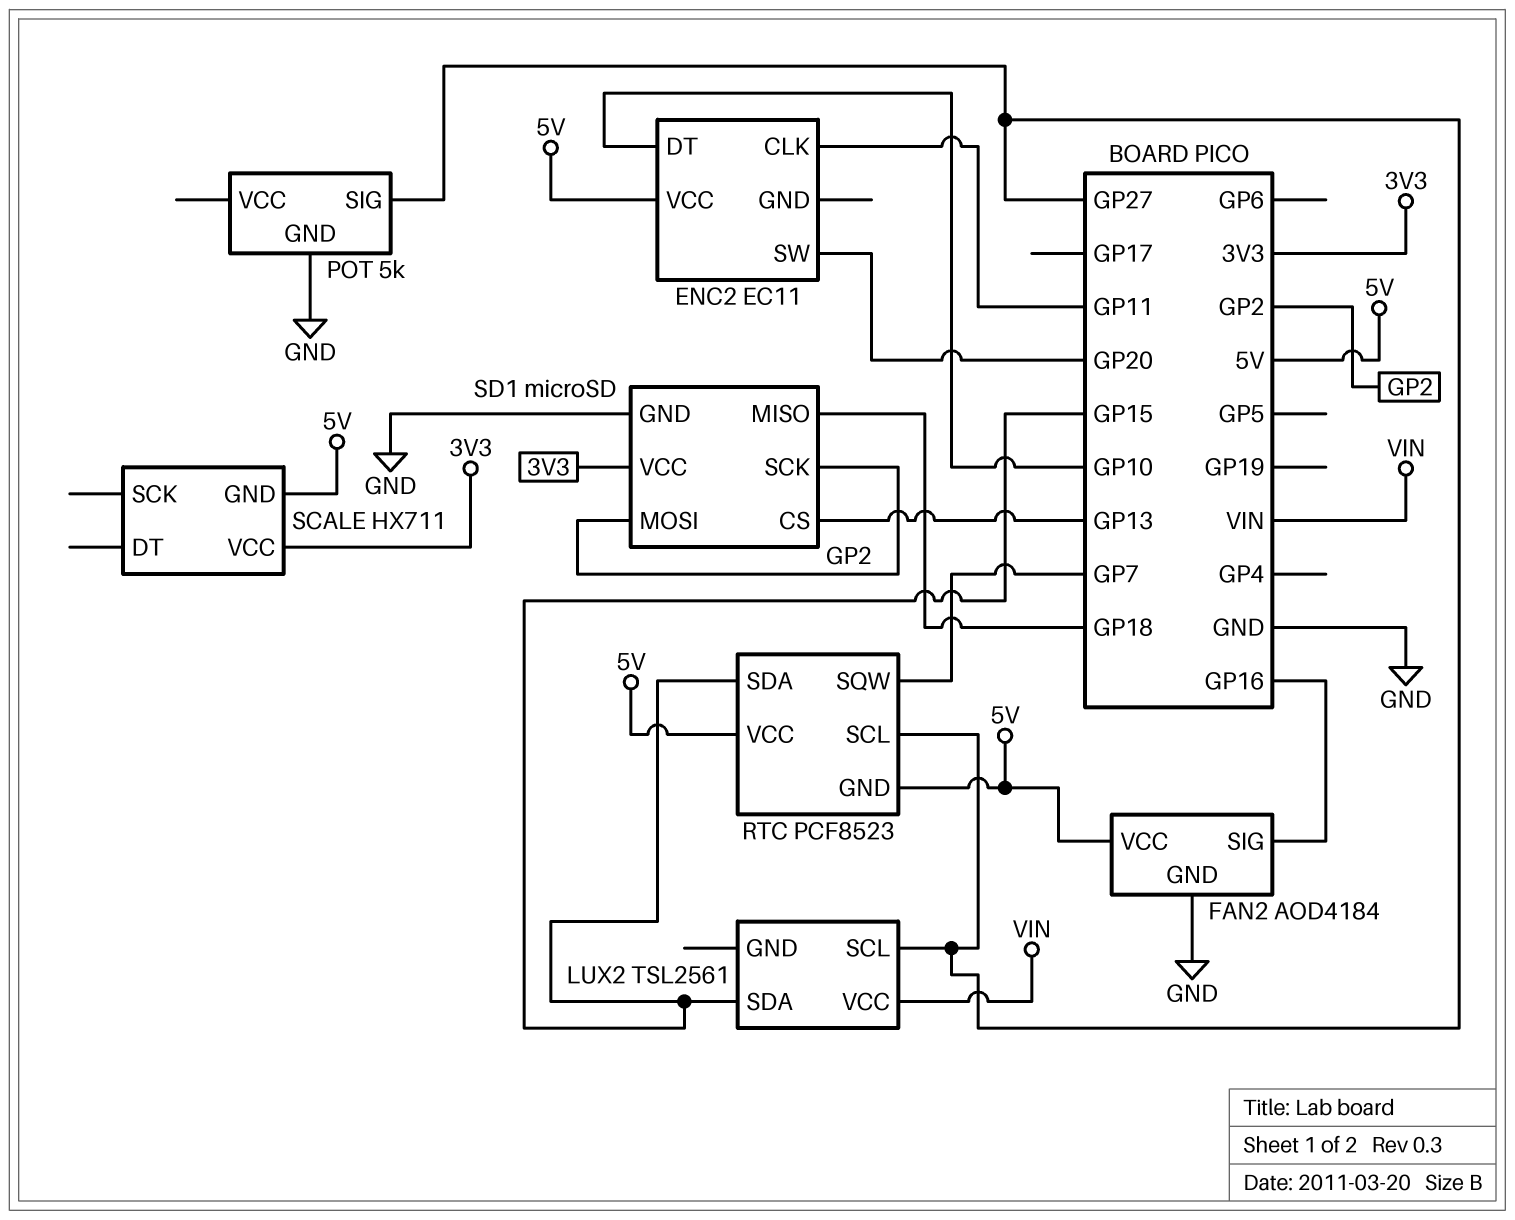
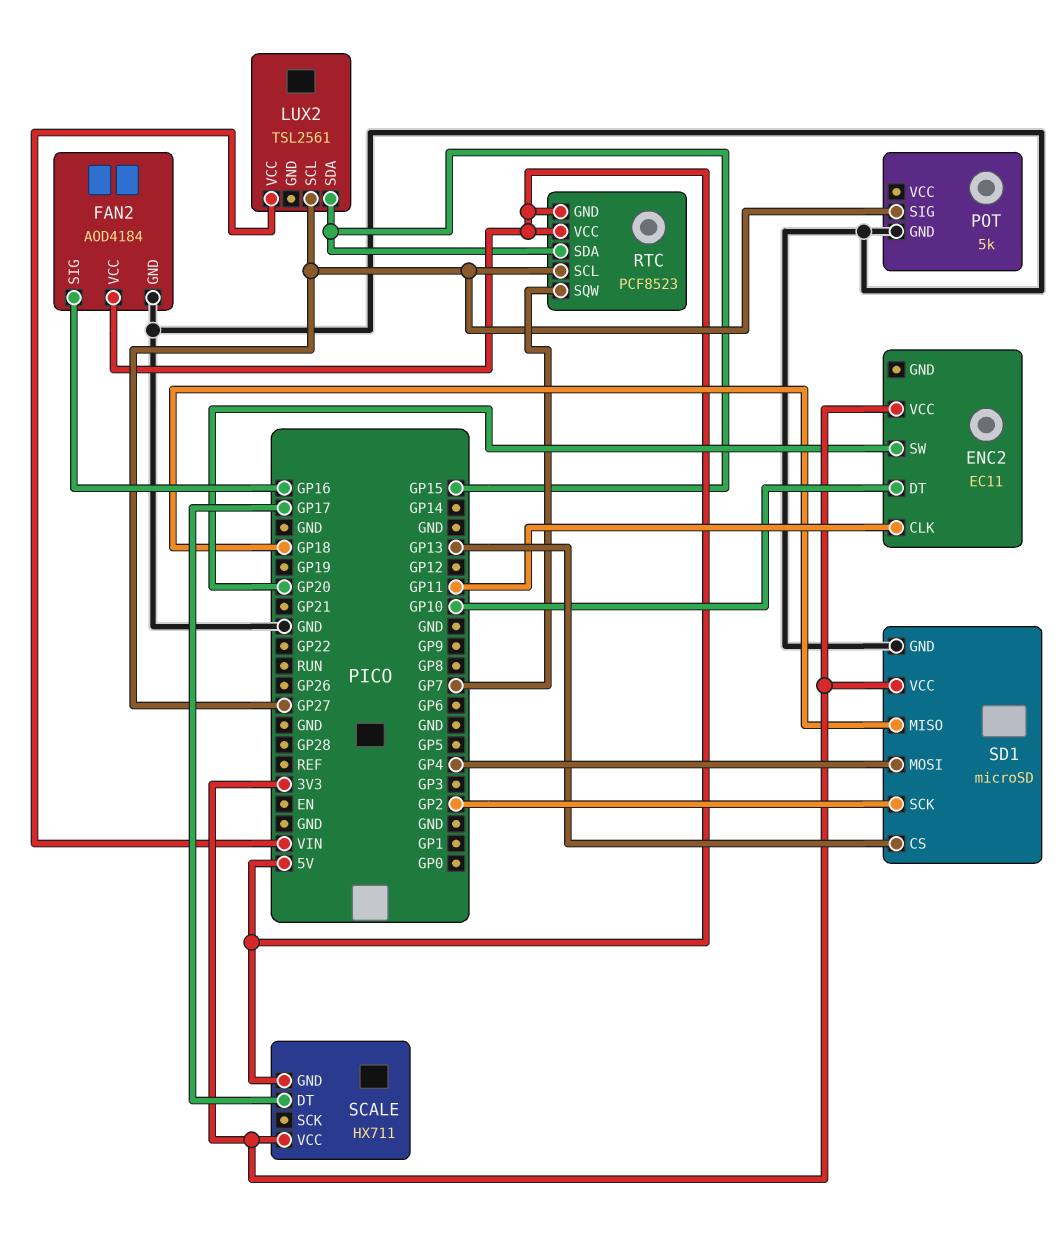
ENC2 pin VCC: 5V -> 3V3
SCALE pin DT: none -> GP17
SD1 pin MOSI: GP2 -> GP4

